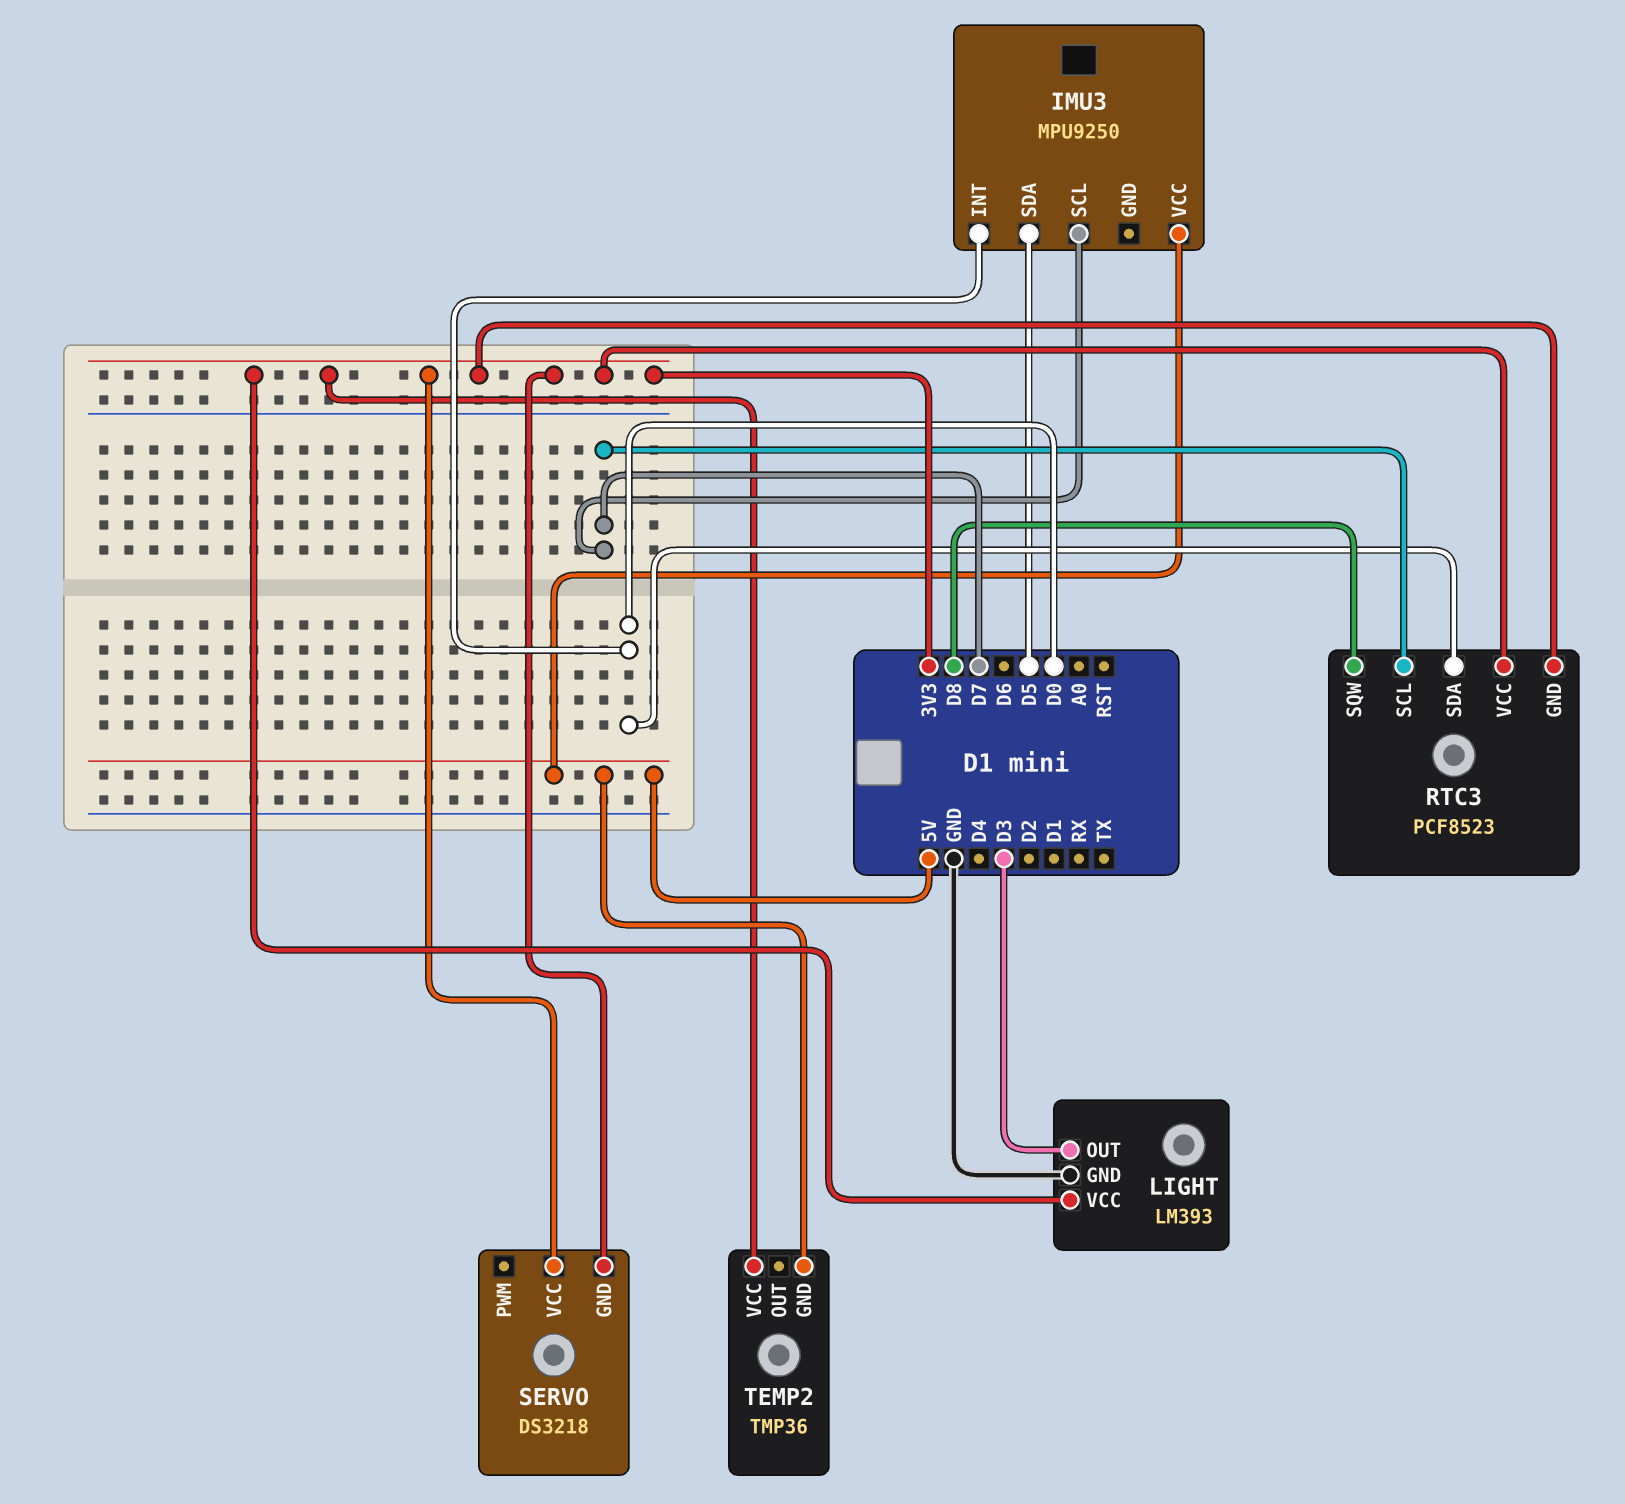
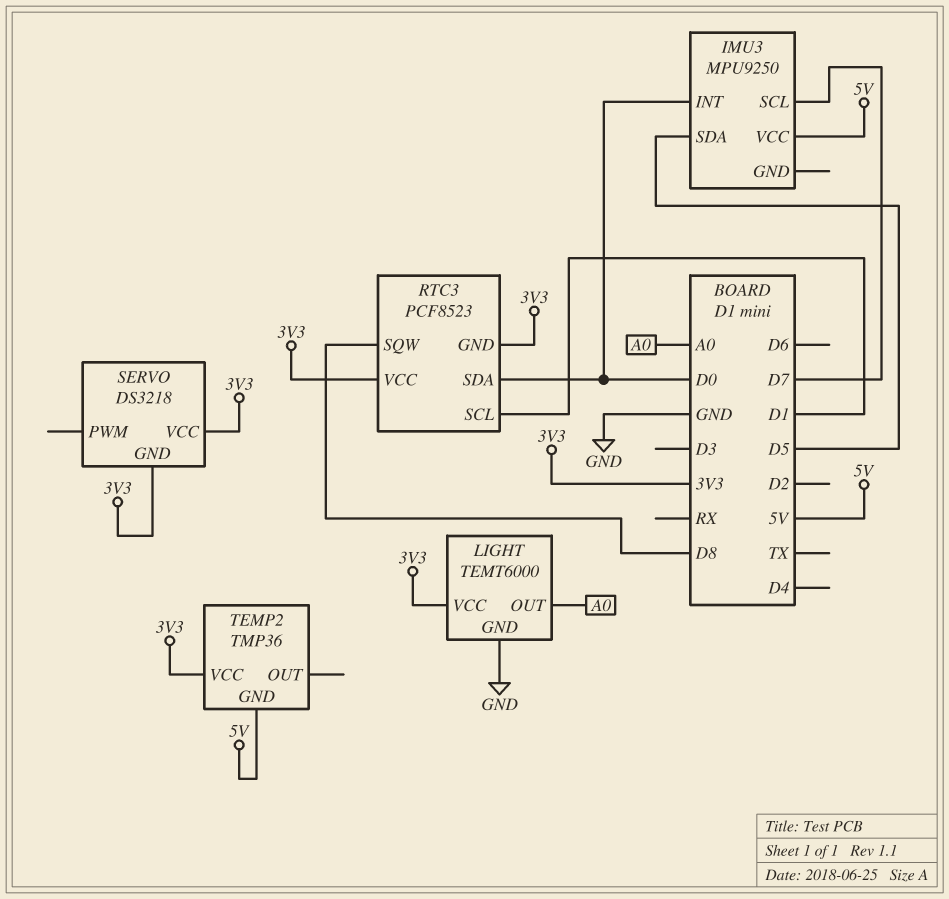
LIGHT: LM393 -> TEMT6000
LIGHT pin OUT: D3 -> A0
RTC3 pin SCL: D7 -> D1

